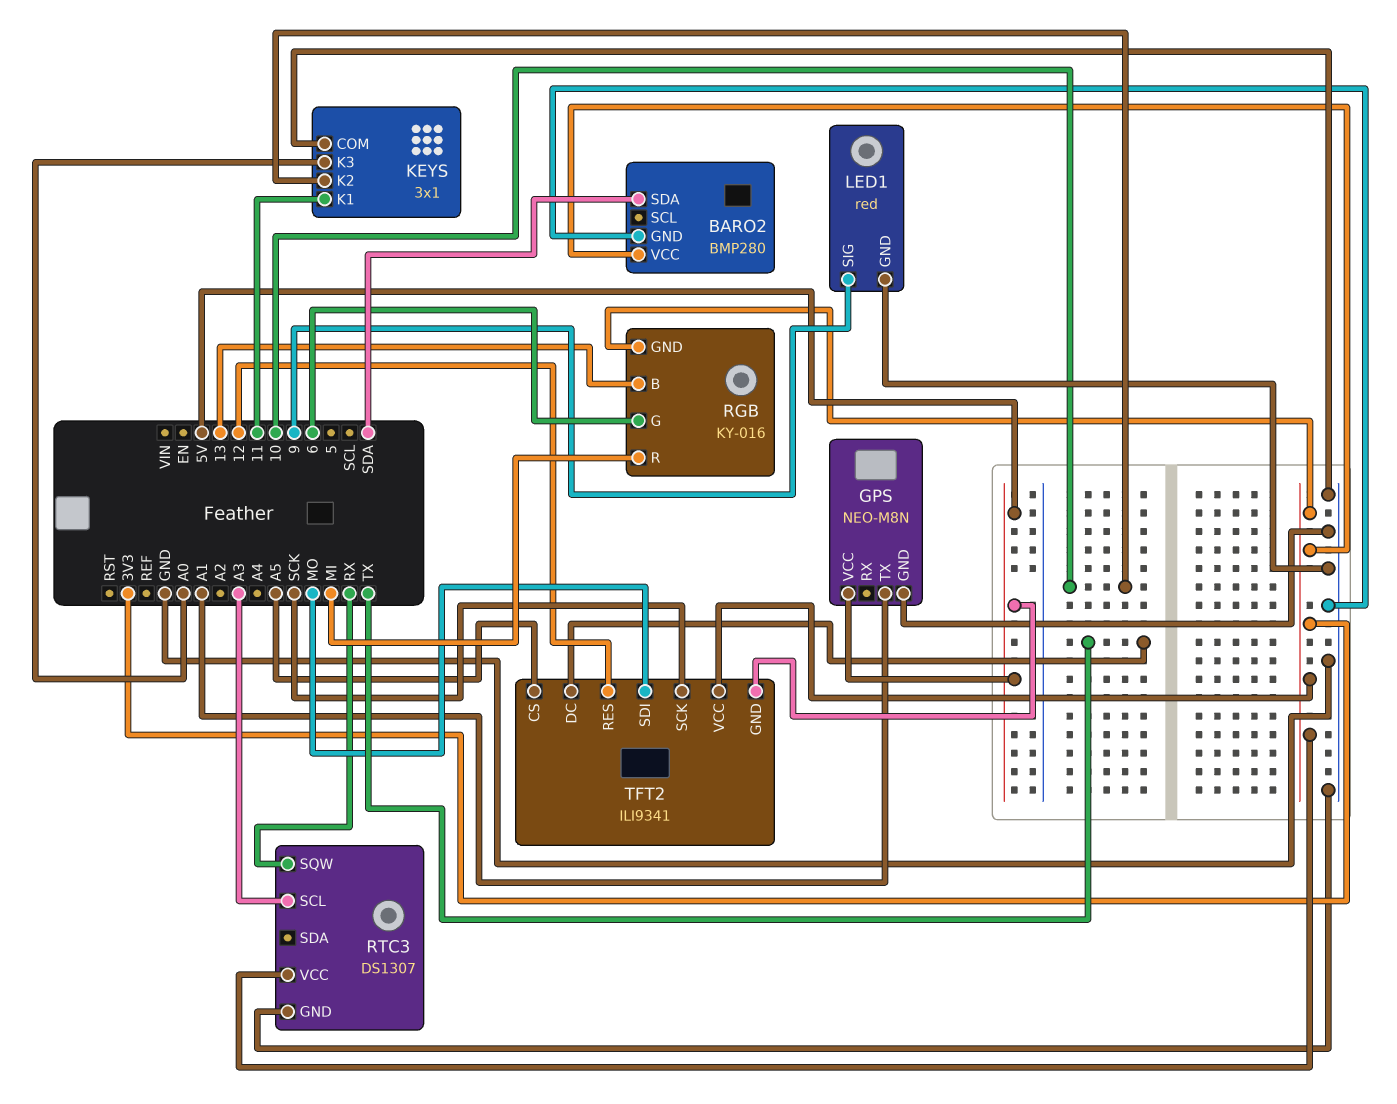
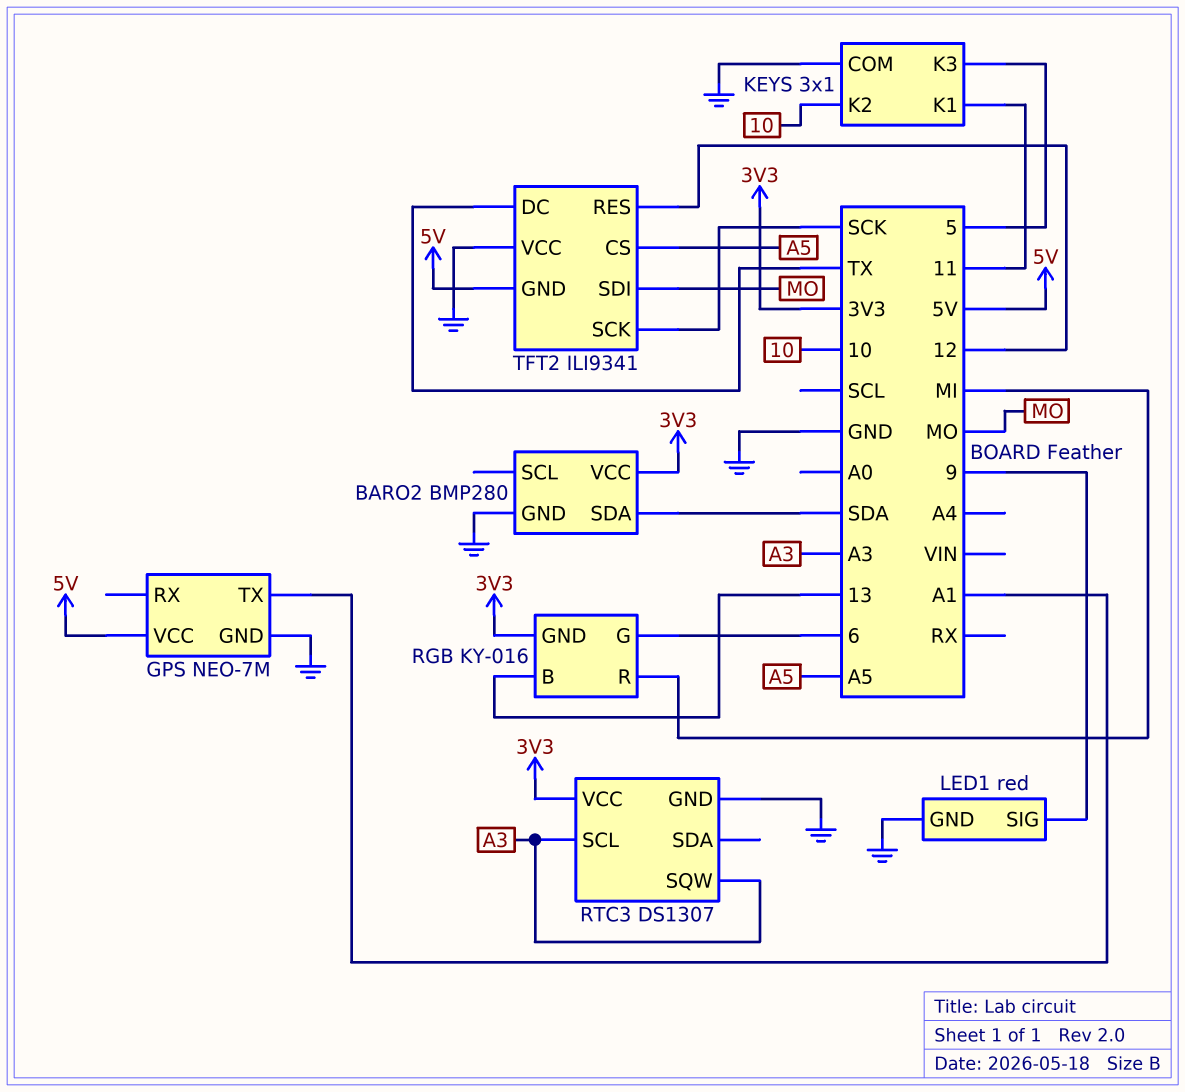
GPS: NEO-M8N -> NEO-7M
KEYS pin K3: A0 -> 5
RTC3 pin SQW: RX -> A3
TFT2 pin VCC: 3V3 -> GND

